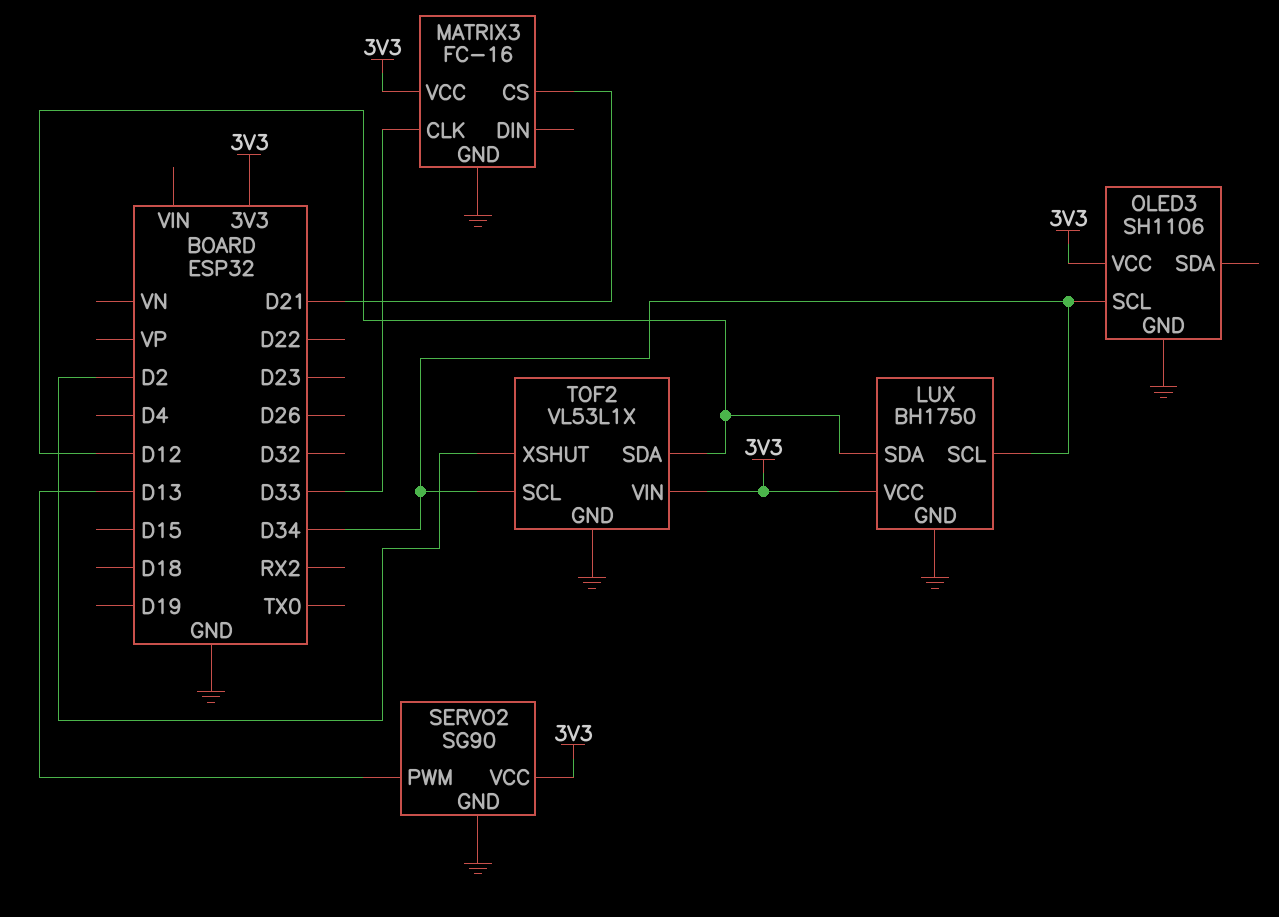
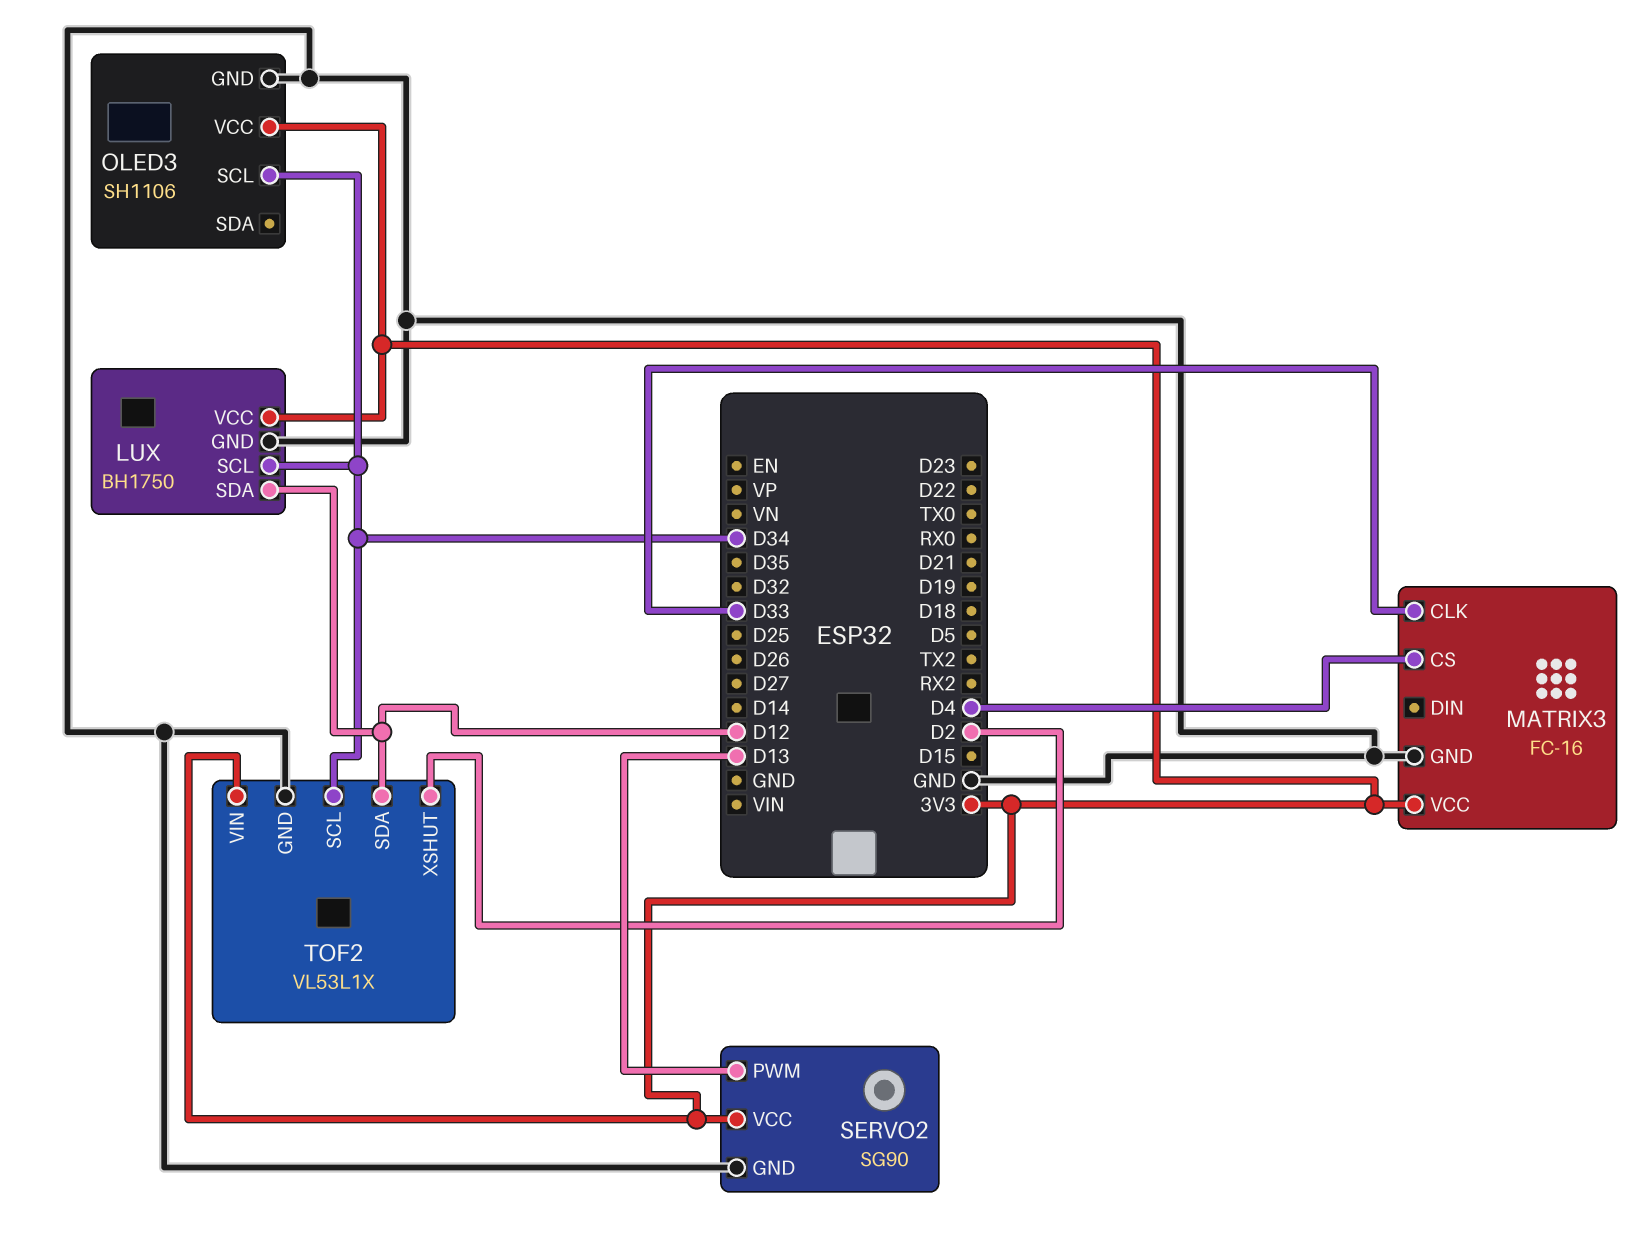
MATRIX3 pin CS: D21 -> D4

